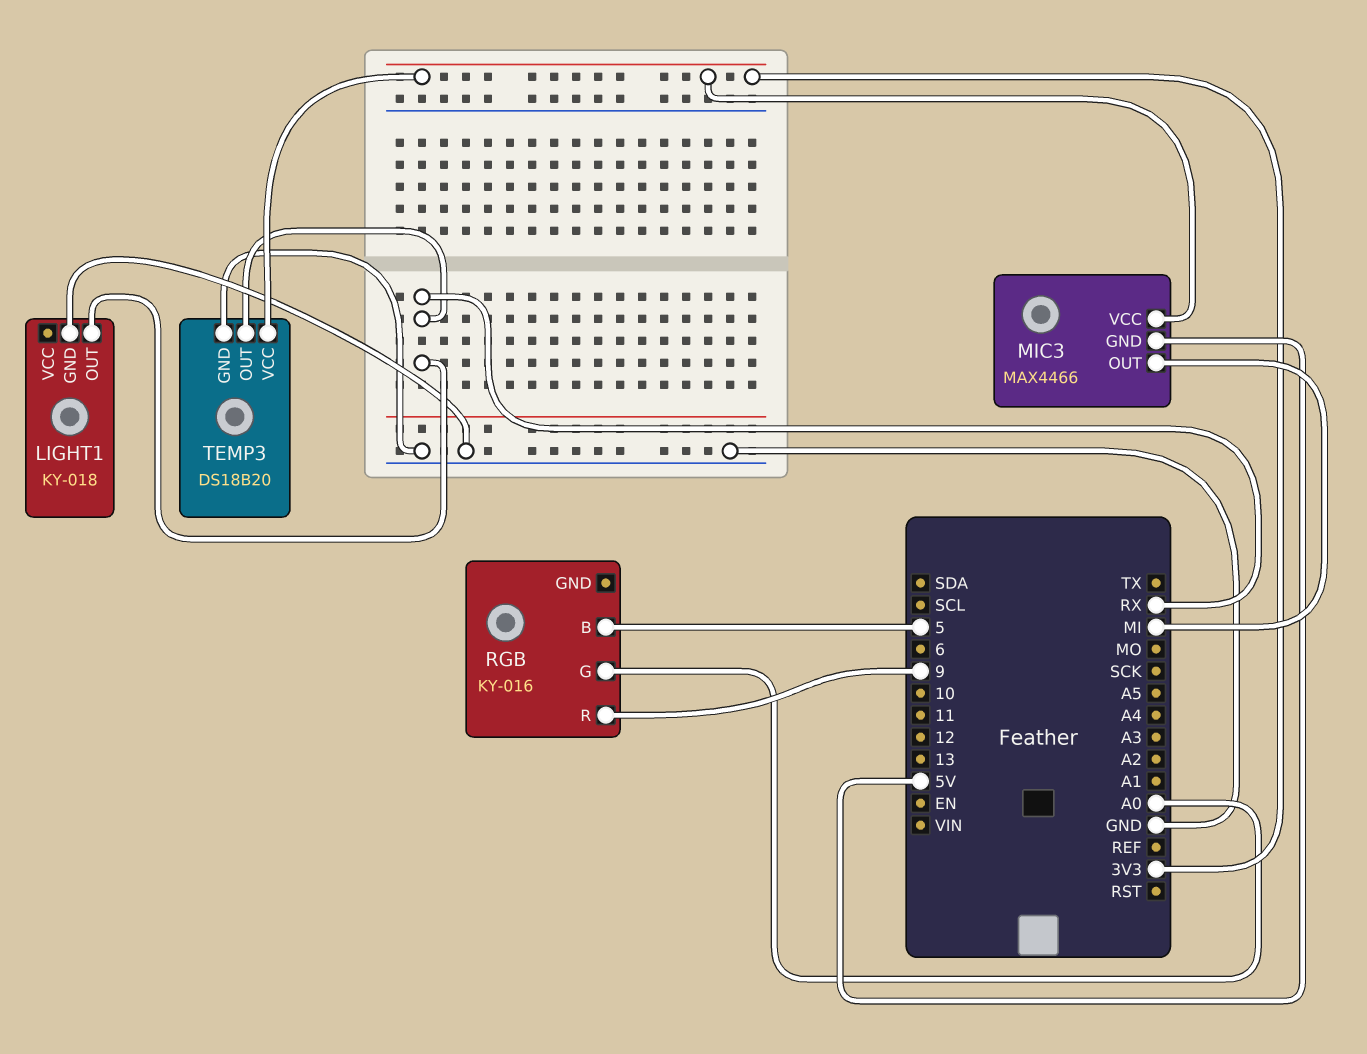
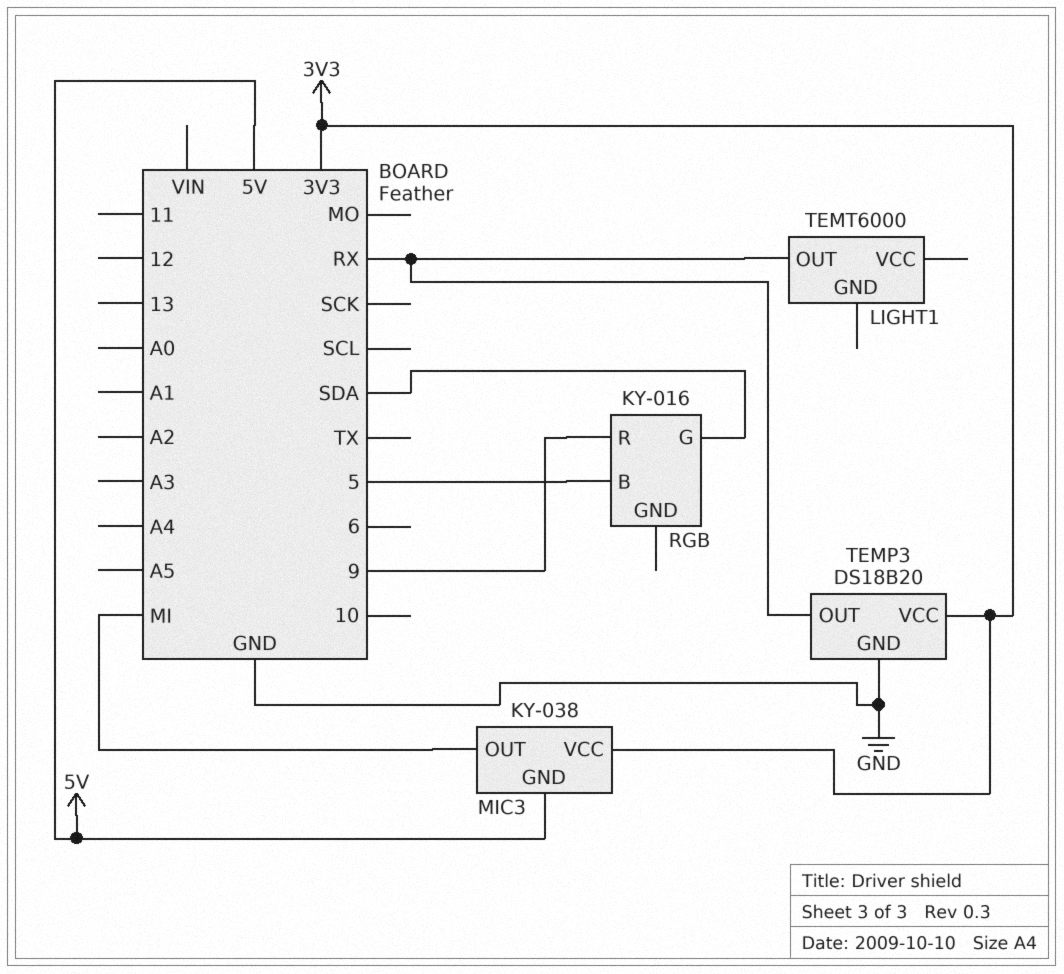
LIGHT1: KY-018 -> TEMT6000
LIGHT1 pin GND: GND -> none
MIC3: MAX4466 -> KY-038
RGB pin G: A0 -> SDA

